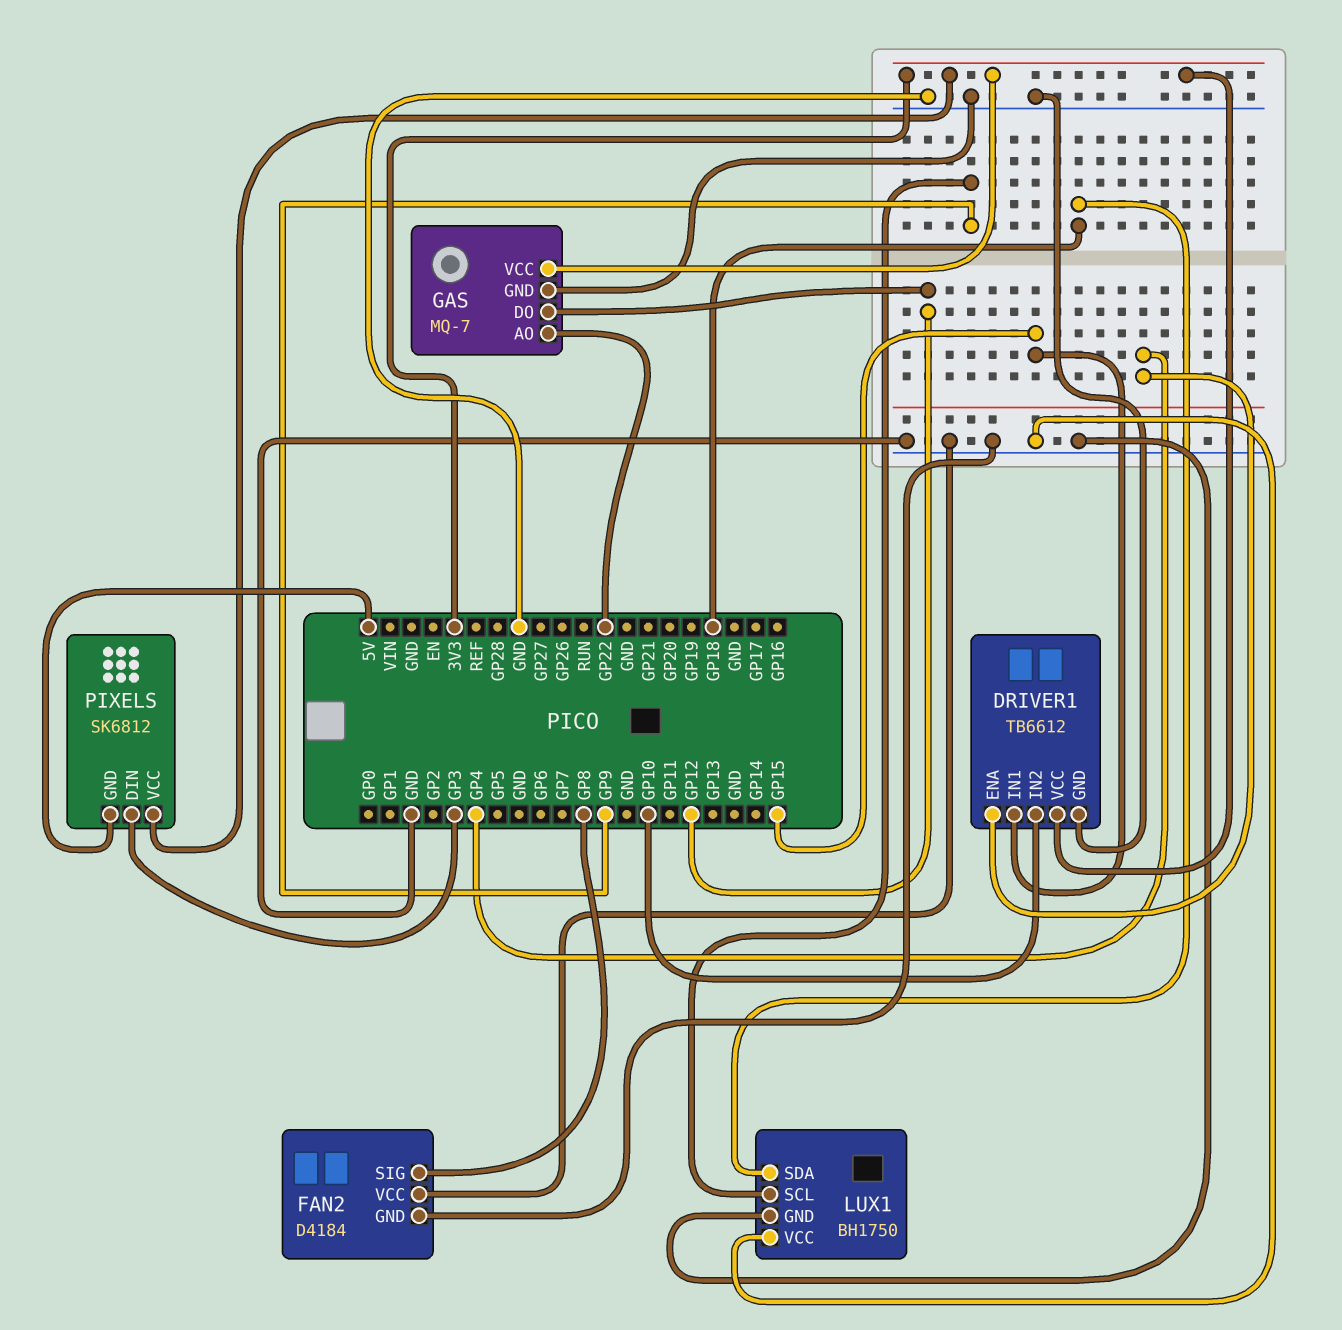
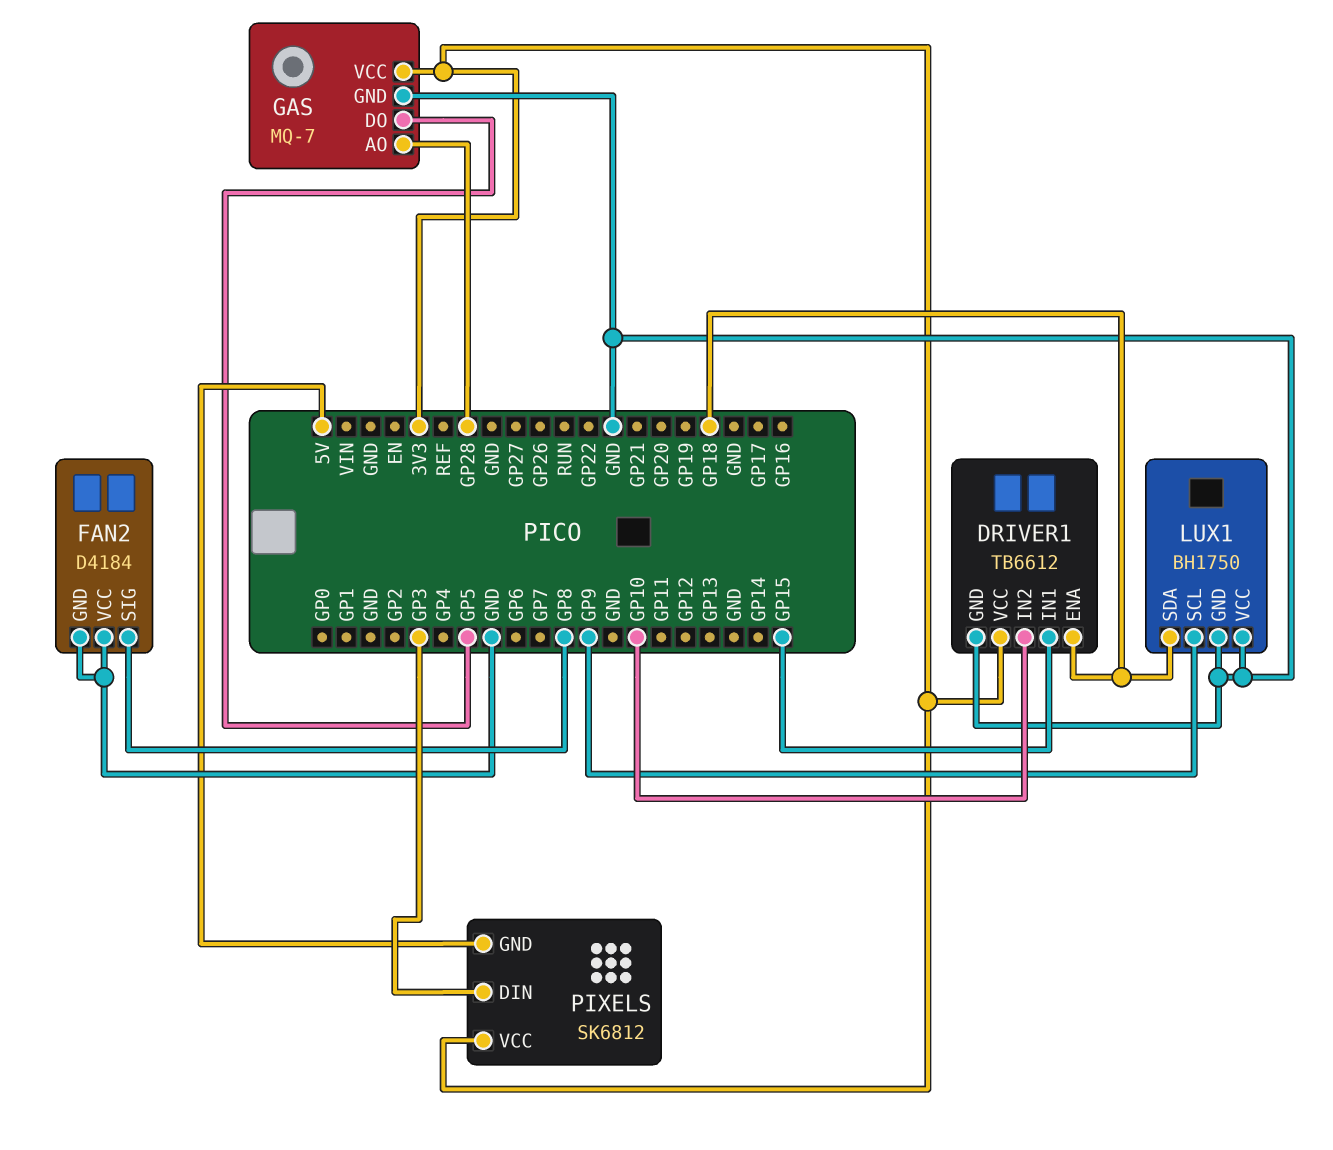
DRIVER1 pin ENA: GP4 -> GP18
GAS pin AO: GP22 -> GP28
GAS pin DO: GP12 -> GP5

